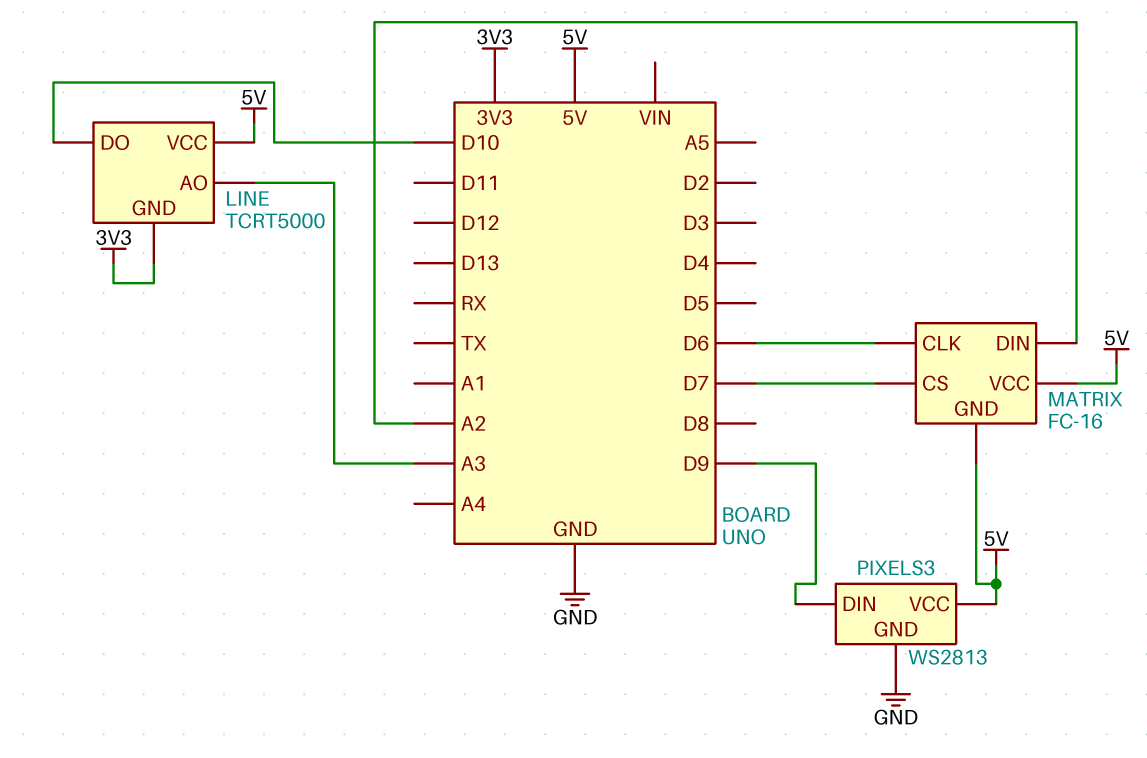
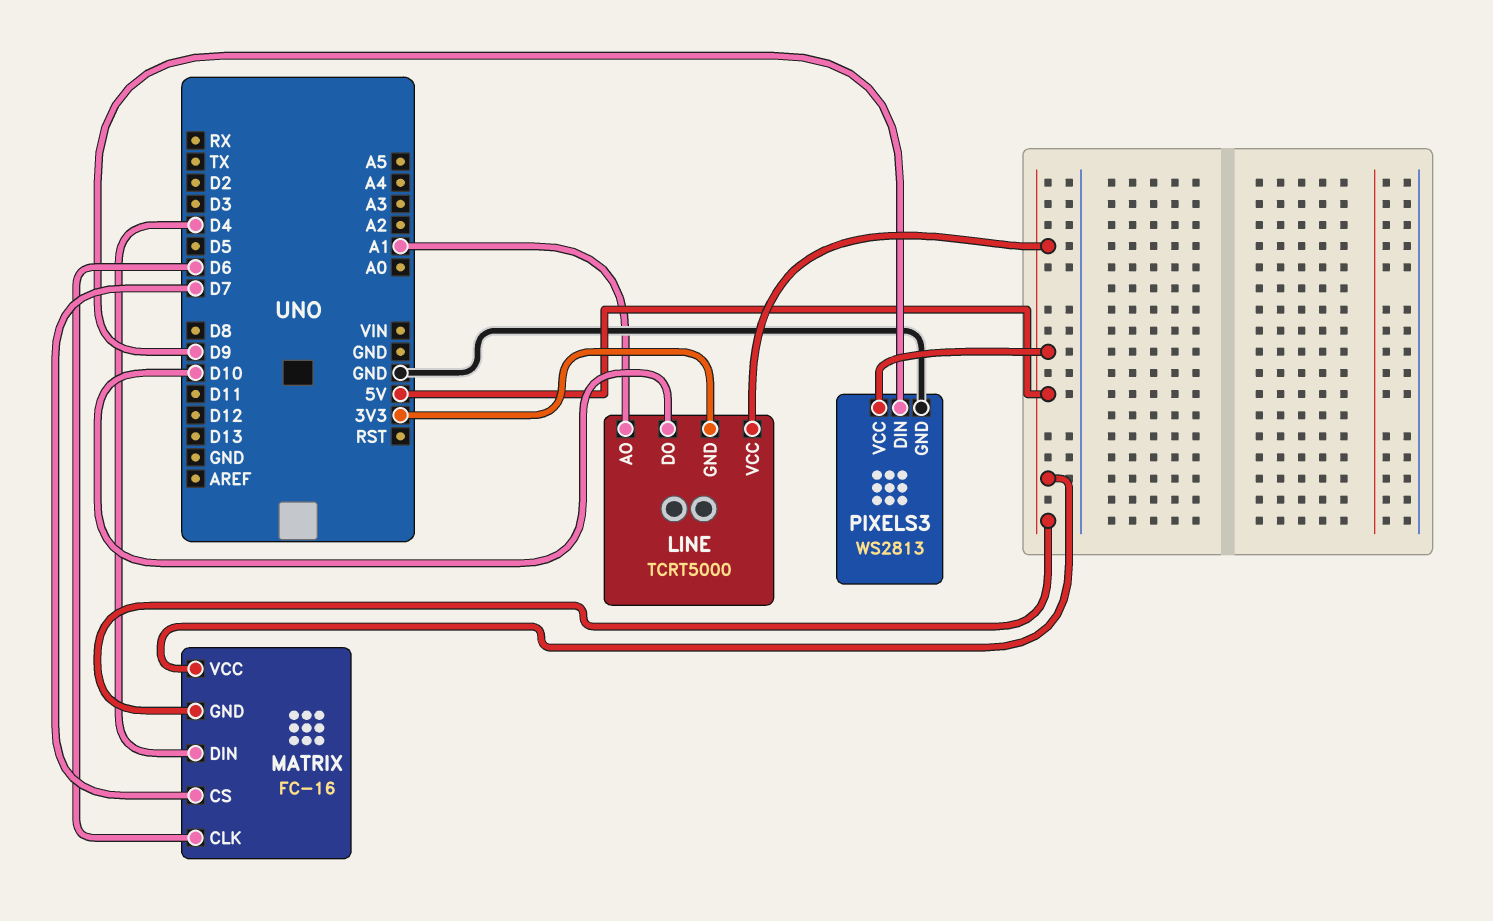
LINE pin AO: A3 -> A1
MATRIX pin DIN: A2 -> D4

